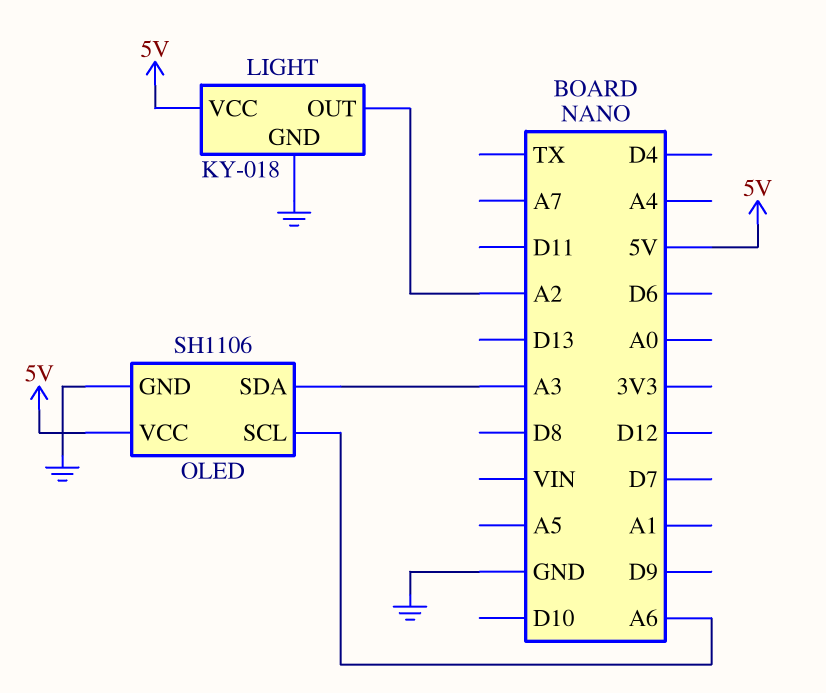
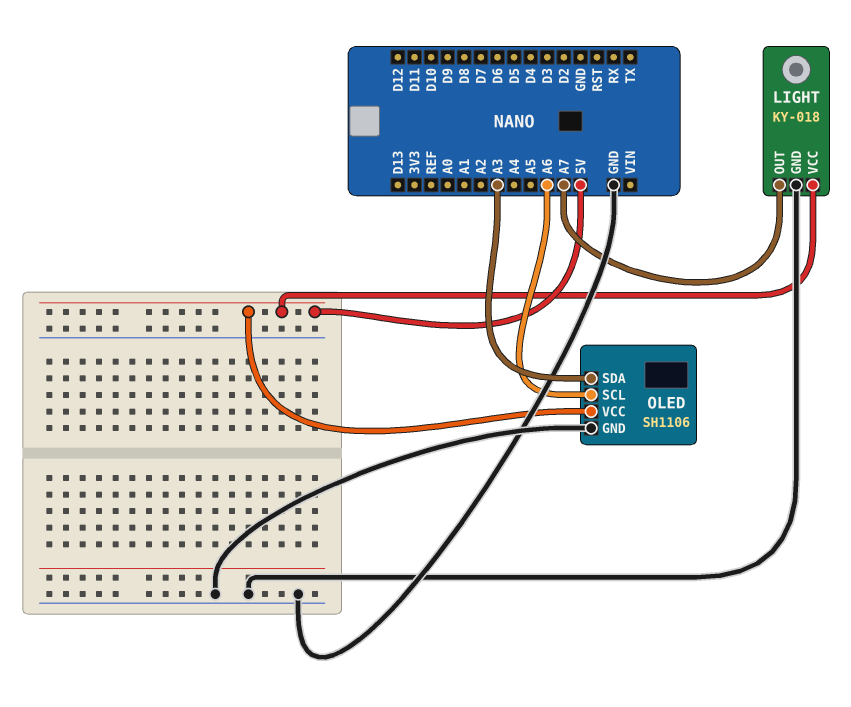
LIGHT pin OUT: A2 -> A7

